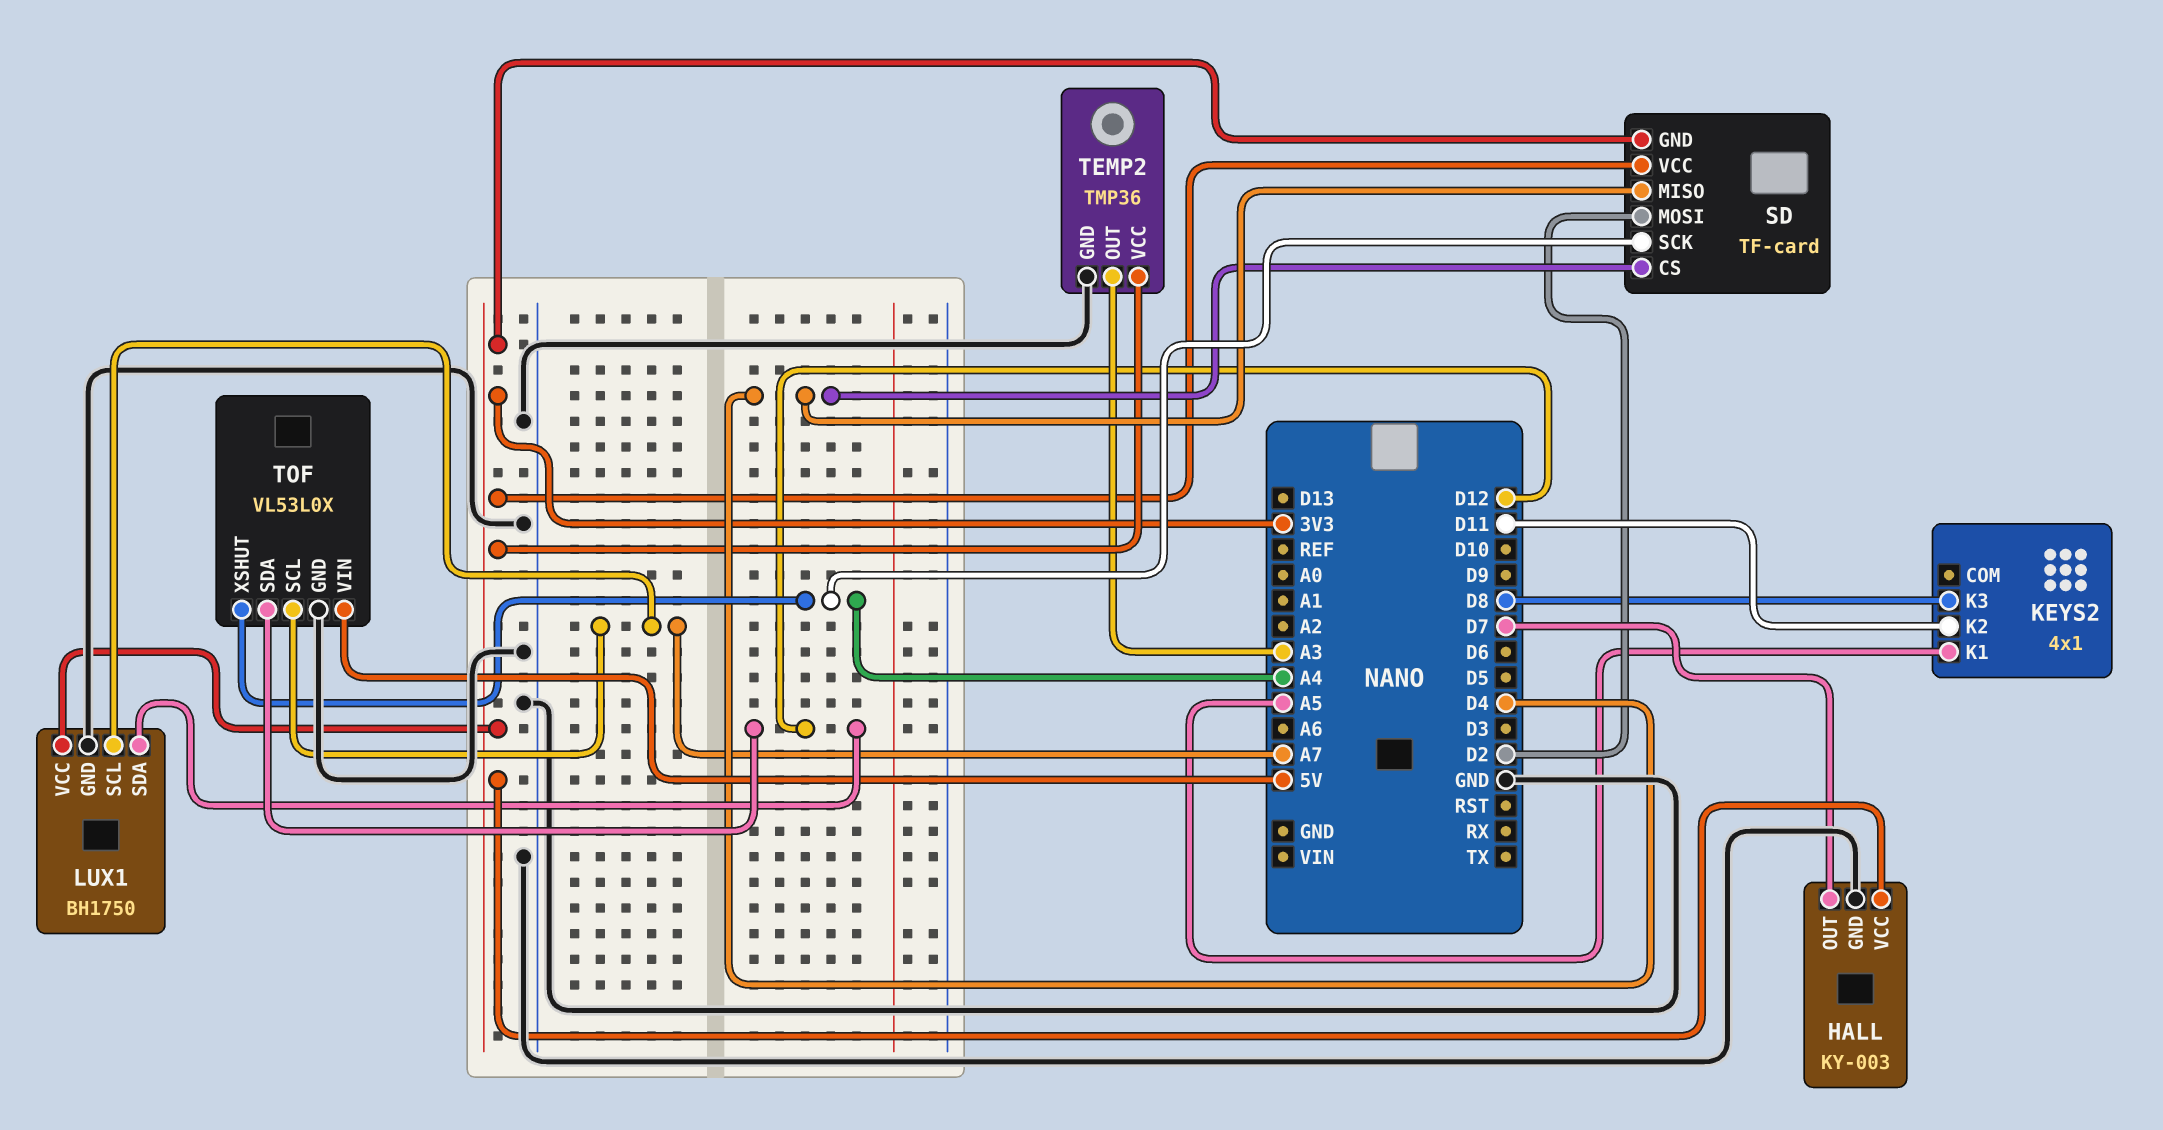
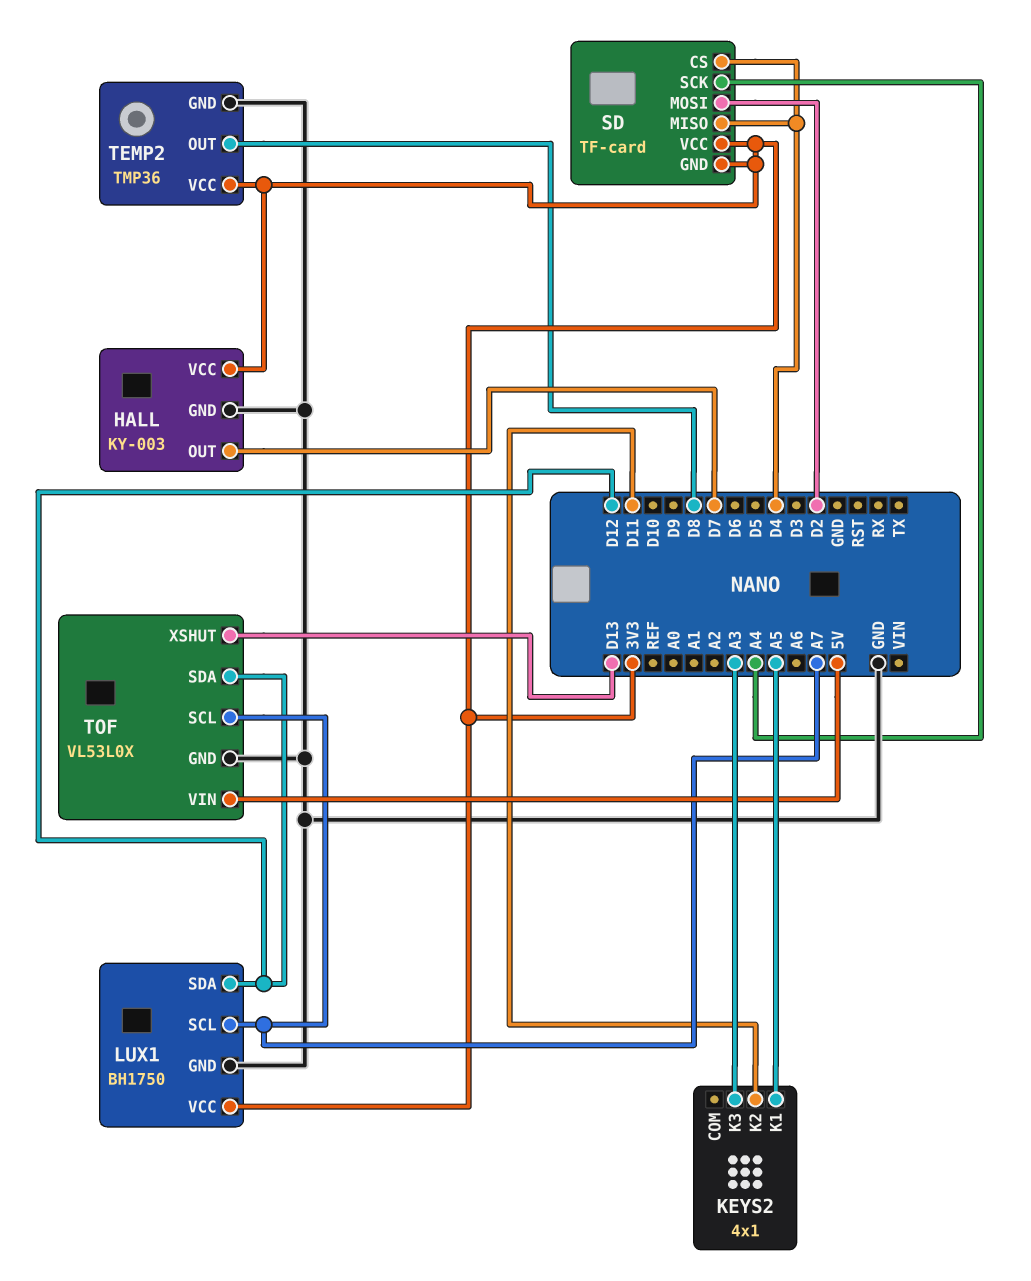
KEYS2 pin K3: D8 -> A3
TEMP2 pin OUT: A3 -> D8
TOF pin XSHUT: A4 -> D13

